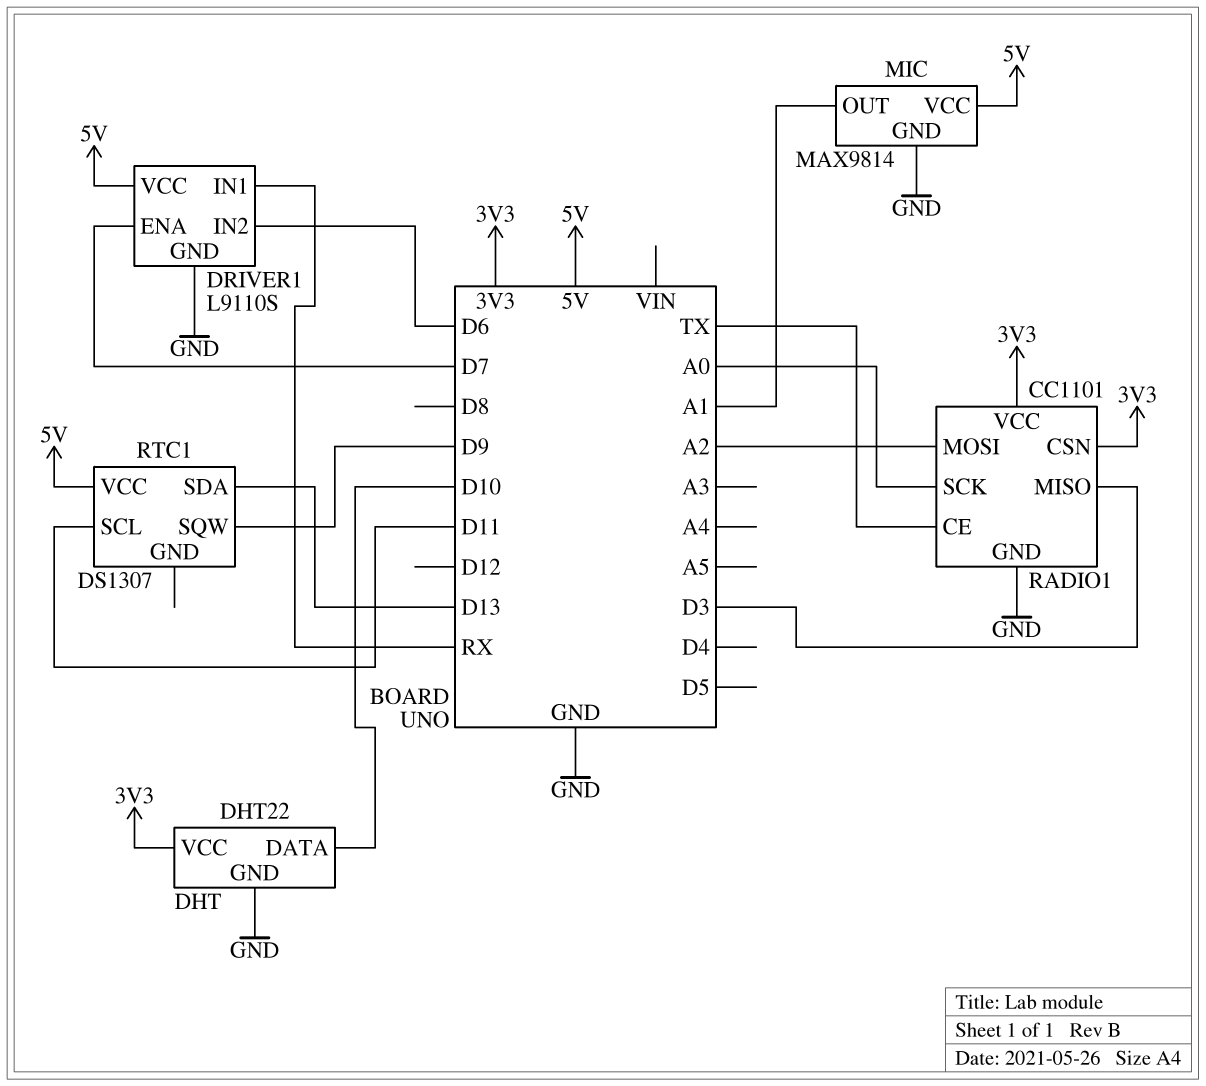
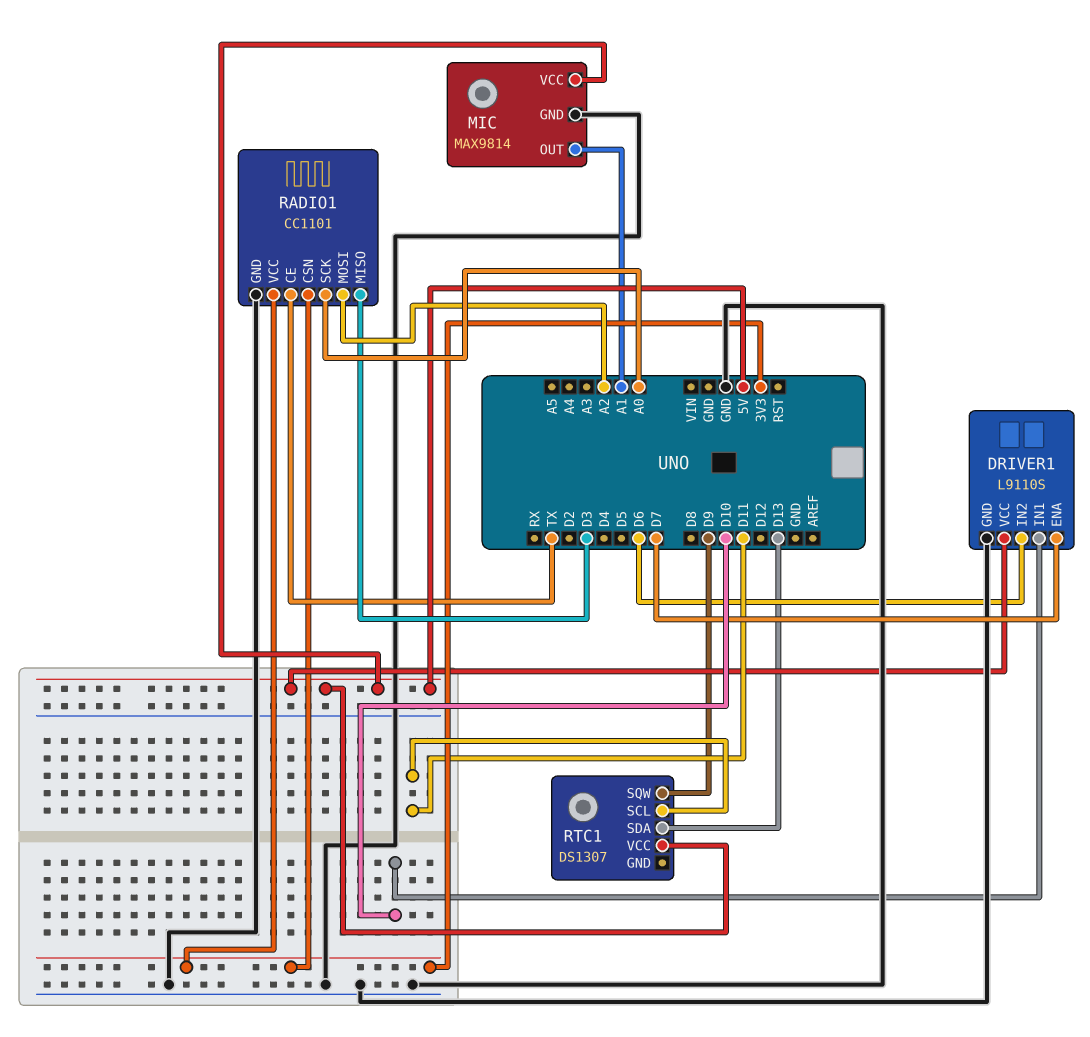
DHT: DHT22 -> none
DHT pin DATA: D10 -> none
DHT pin GND: GND -> none
DHT pin VCC: 3V3 -> none
DRIVER1 pin IN1: RX -> D10

